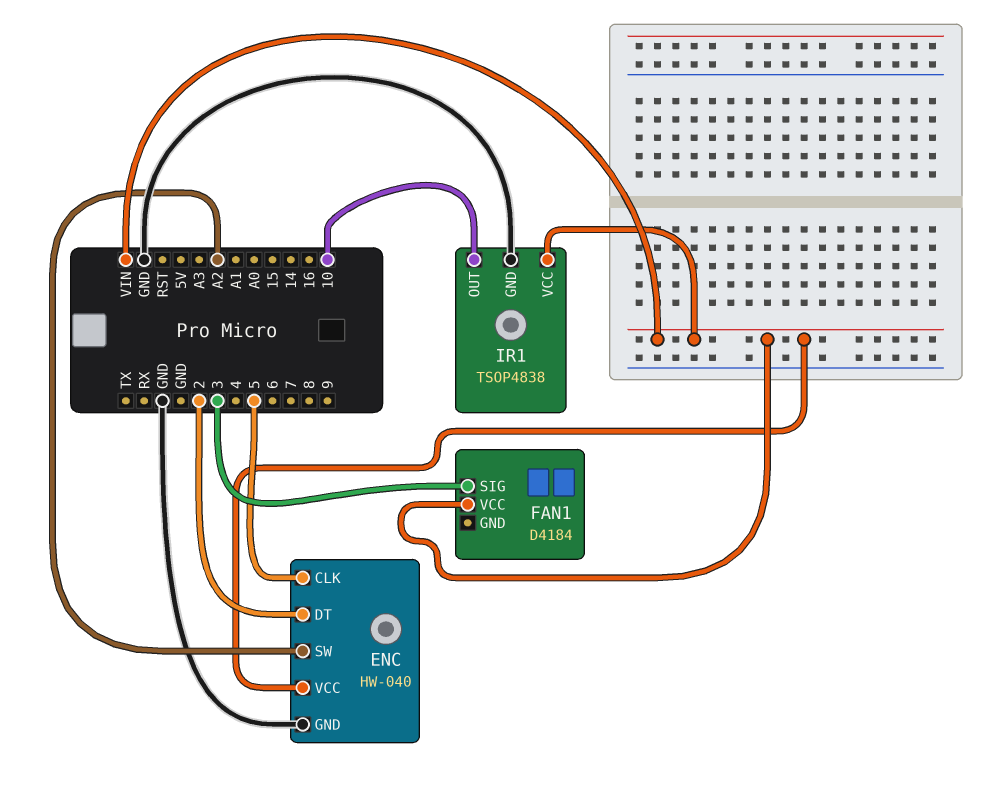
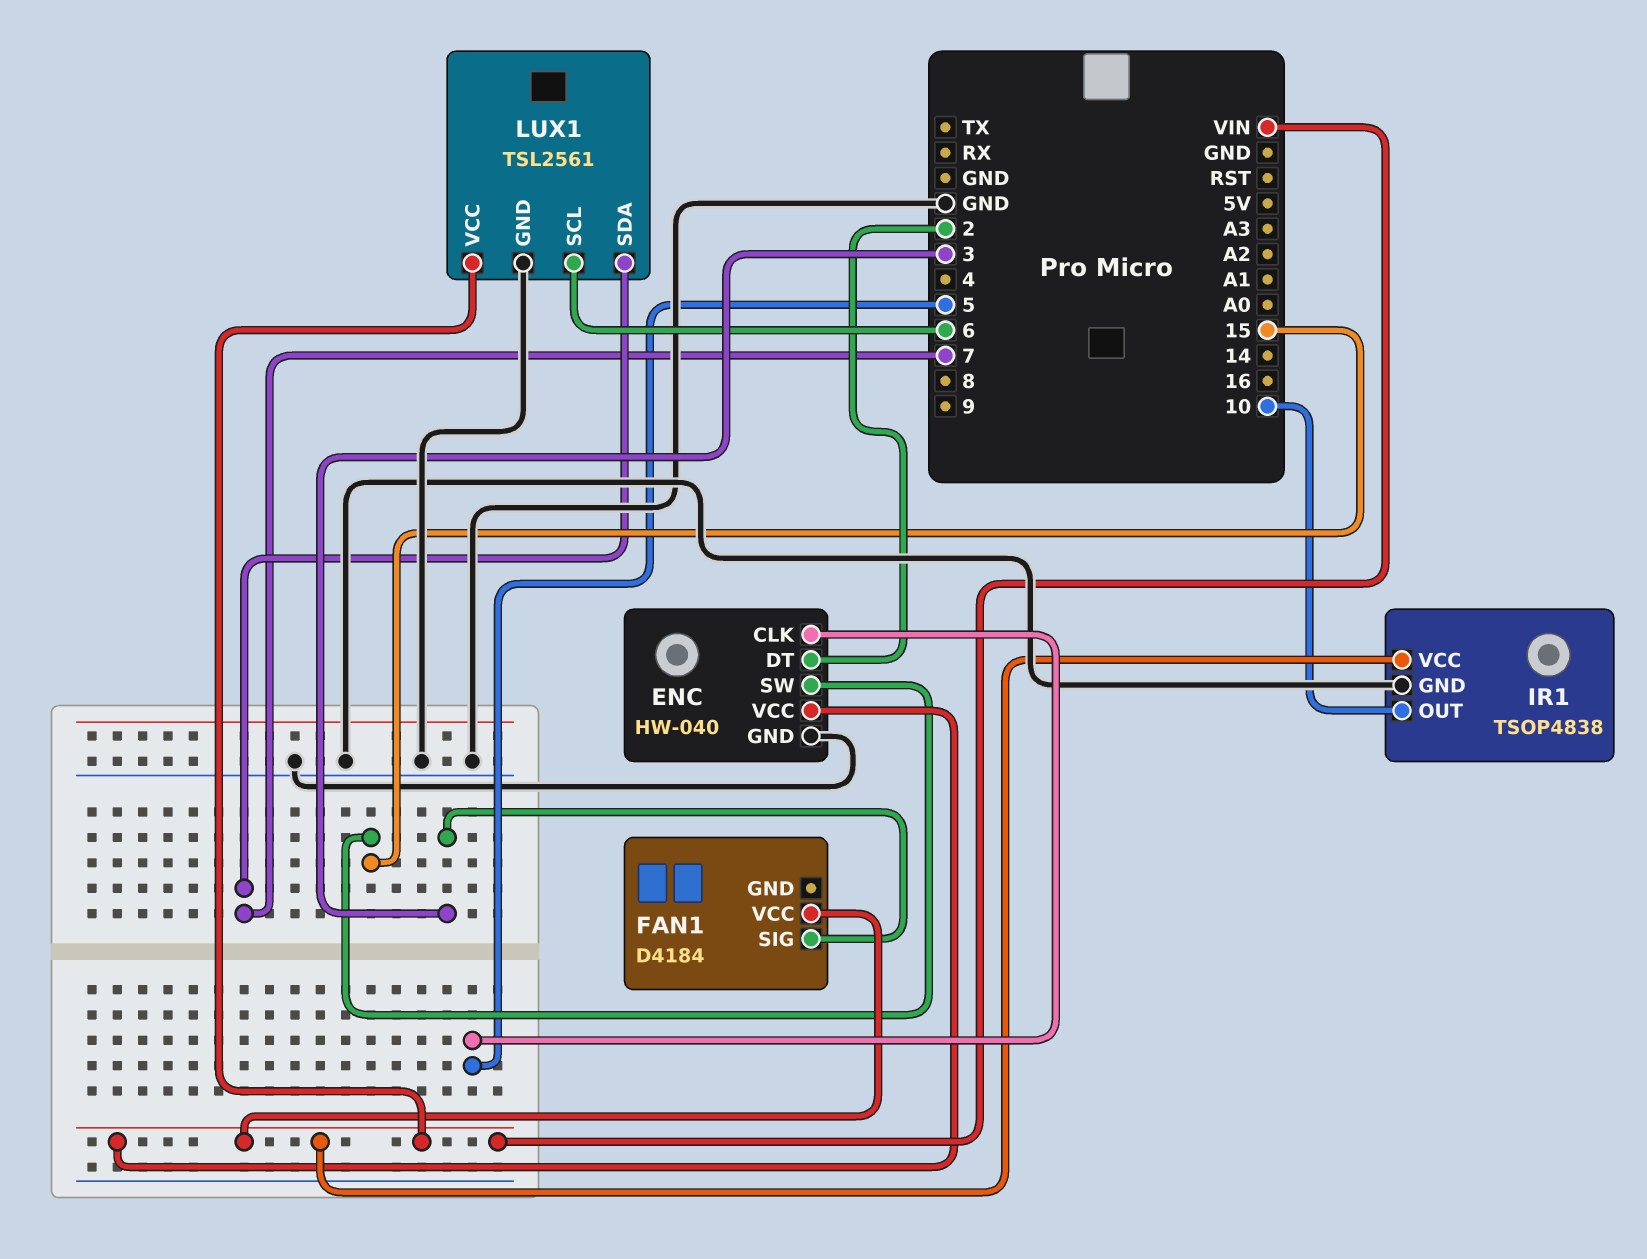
ENC pin SW: A2 -> 15
LUX1: none -> TSL2561
LUX1 pin GND: none -> GND
LUX1 pin SCL: none -> 6
LUX1 pin SDA: none -> 7
LUX1 pin VCC: none -> VIN

